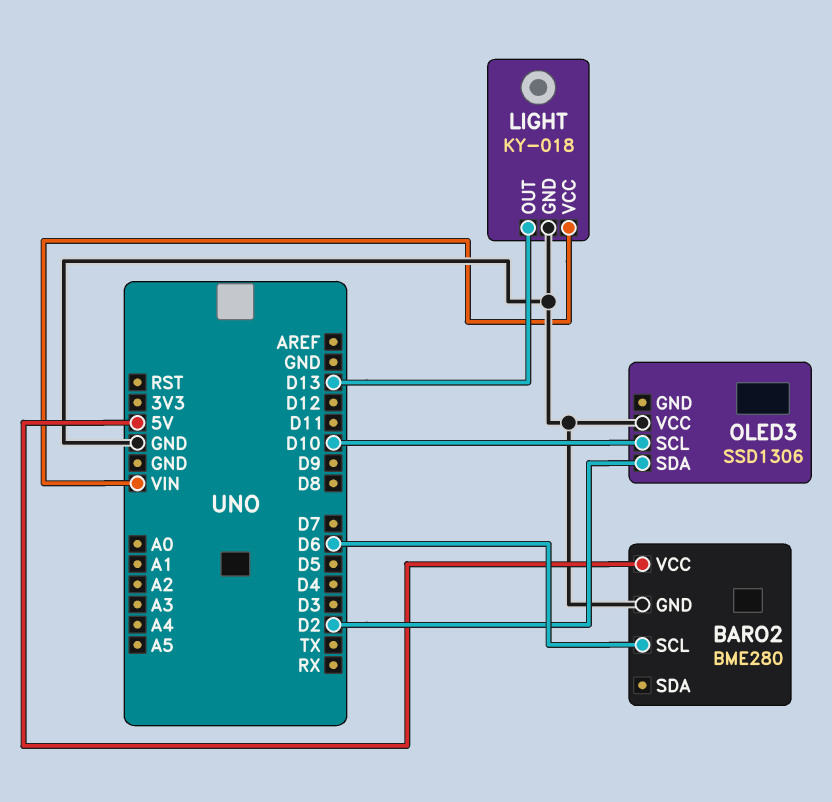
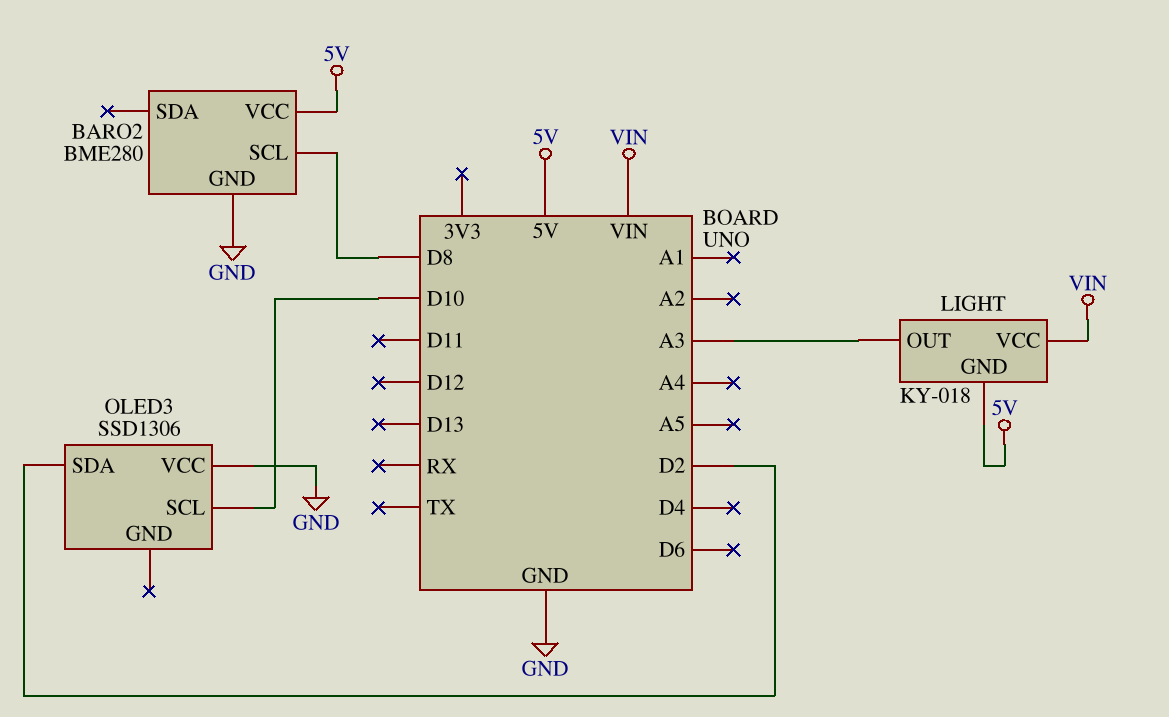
BARO2 pin SCL: D6 -> D8
LIGHT pin GND: GND -> 5V
LIGHT pin OUT: D13 -> A3

